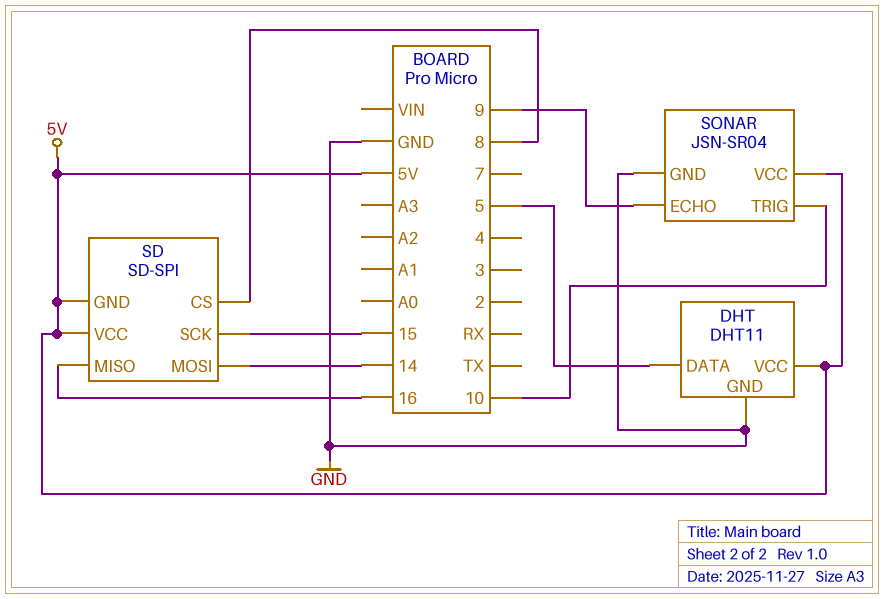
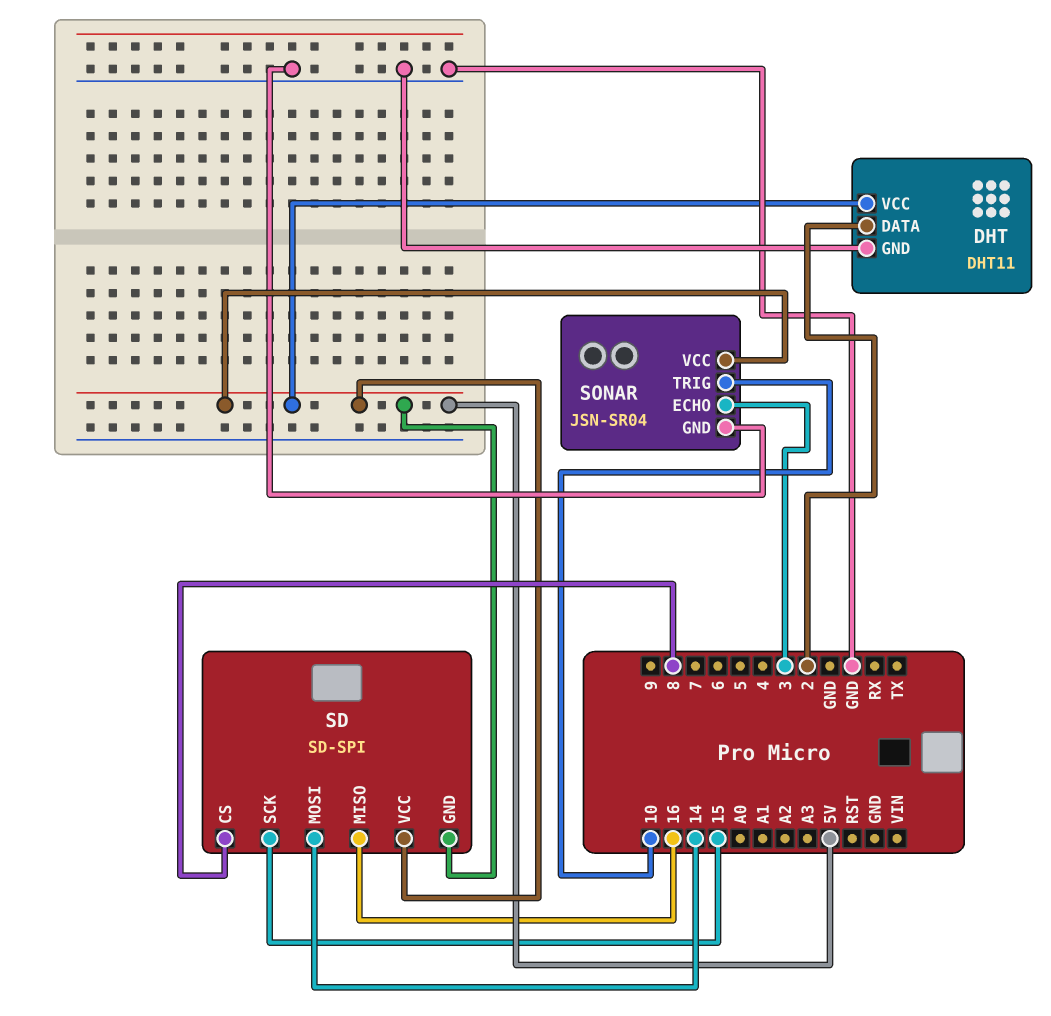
DHT pin DATA: 5 -> 2
SONAR pin ECHO: 9 -> 3

